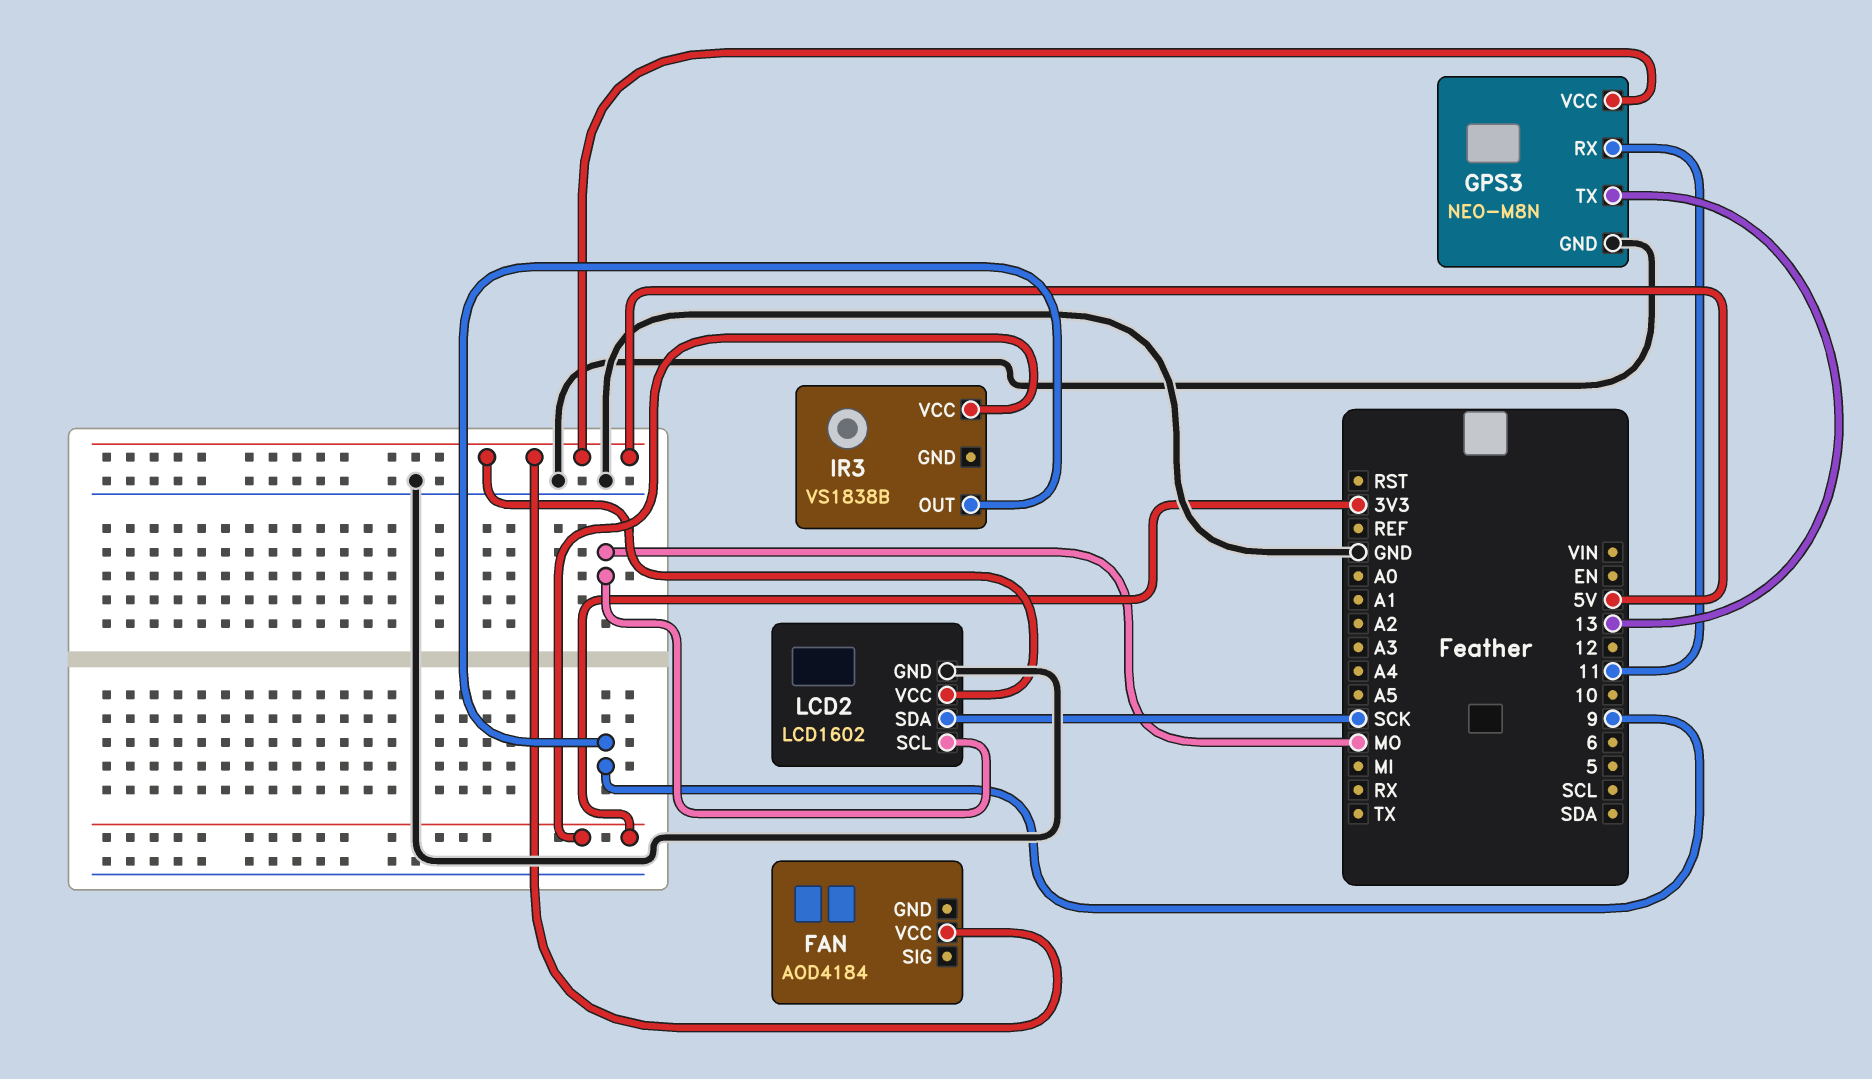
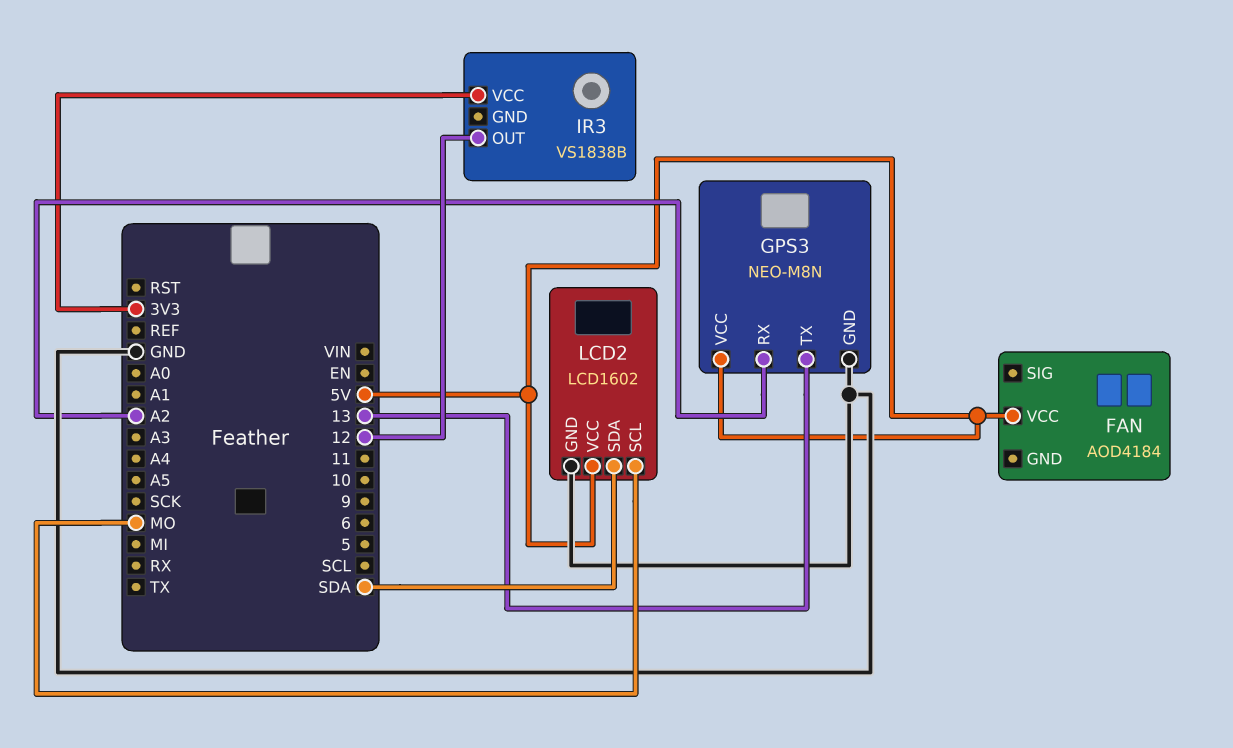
GPS3 pin RX: 11 -> A2
IR3 pin OUT: 9 -> 12
LCD2 pin SDA: SCK -> SDA

